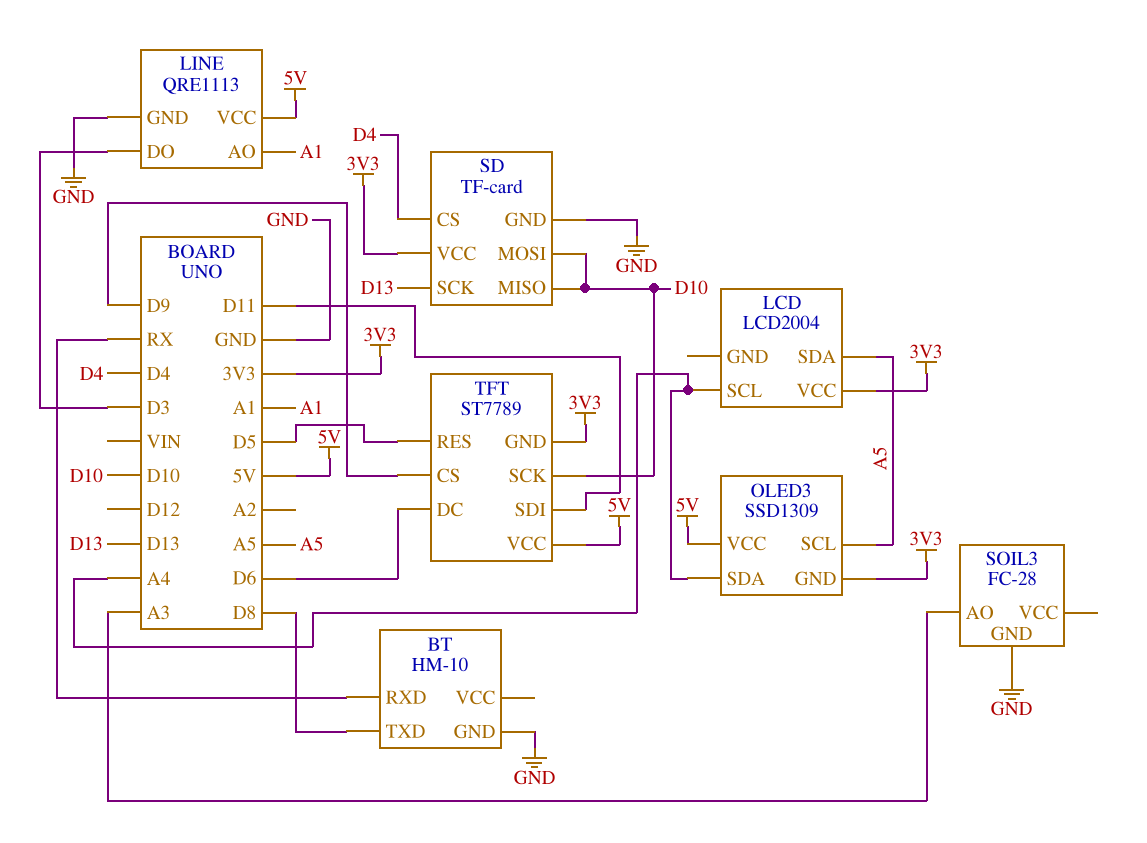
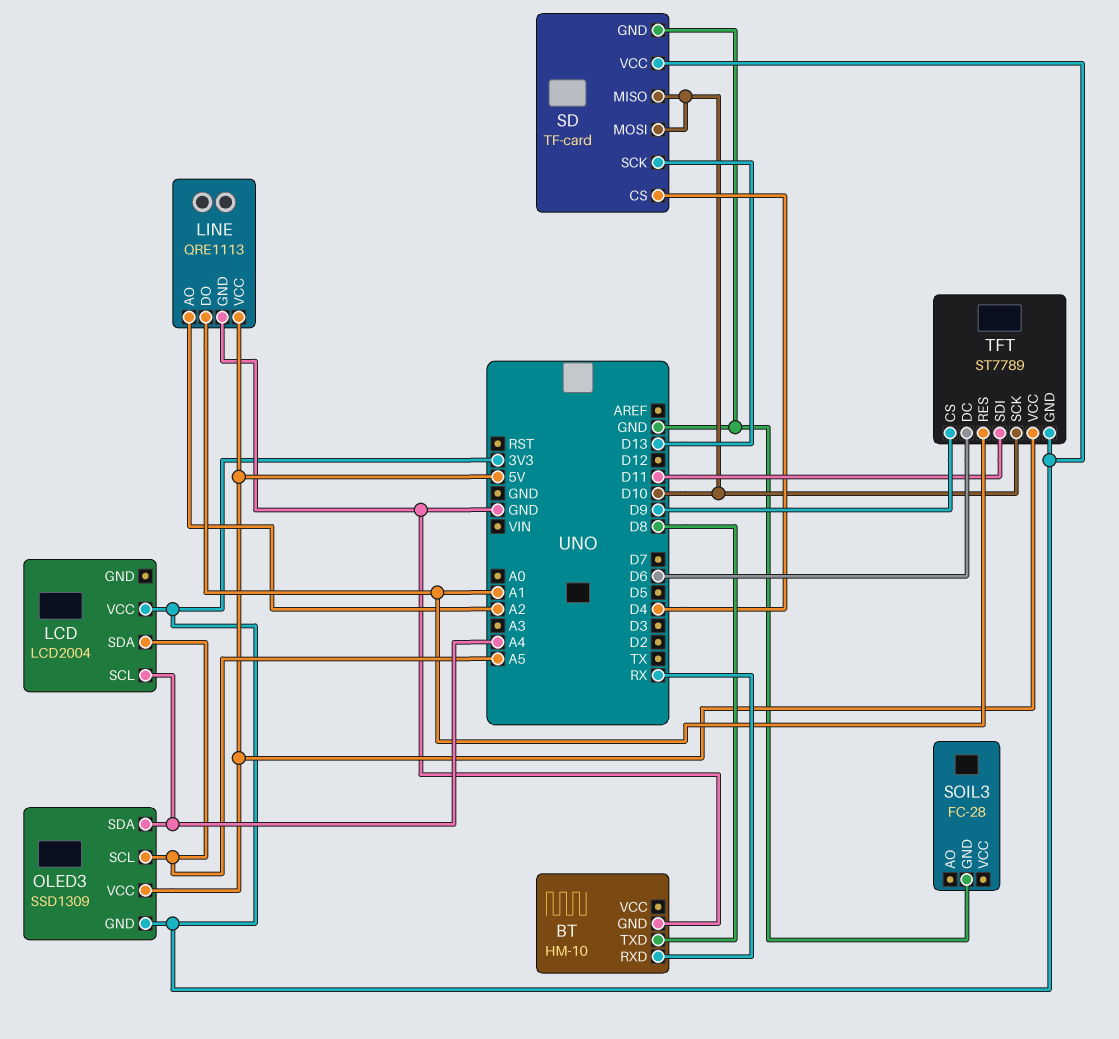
LINE pin AO: A1 -> A2
LINE pin DO: D3 -> A1
SOIL3 pin AO: A3 -> none
TFT pin RES: D5 -> A1

